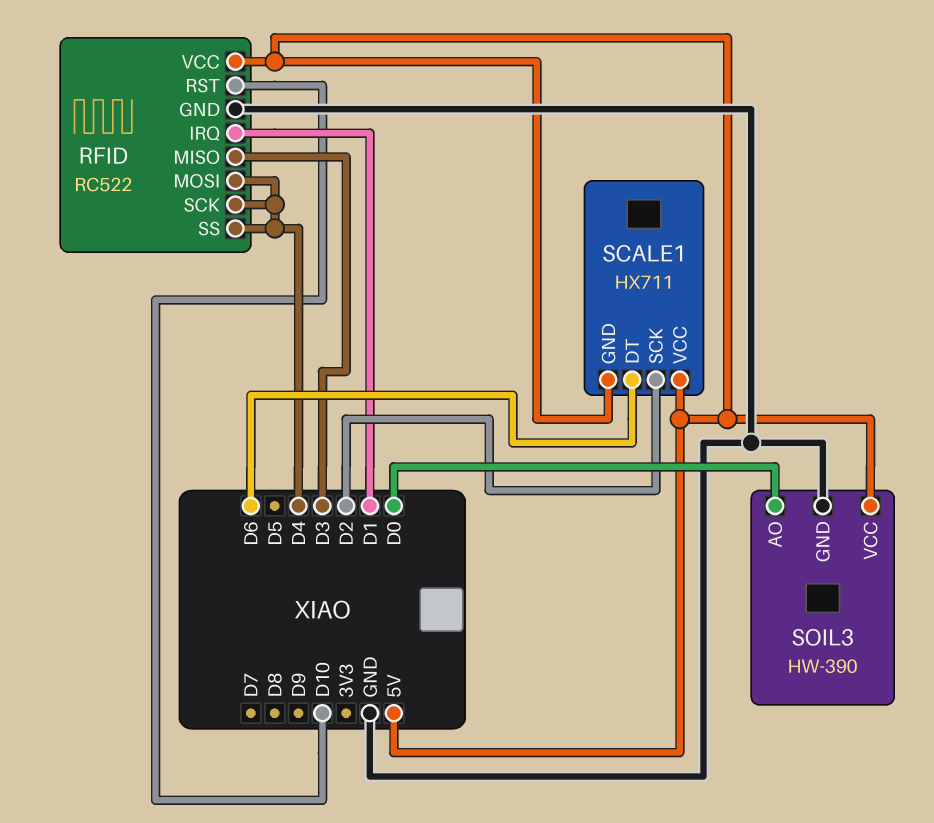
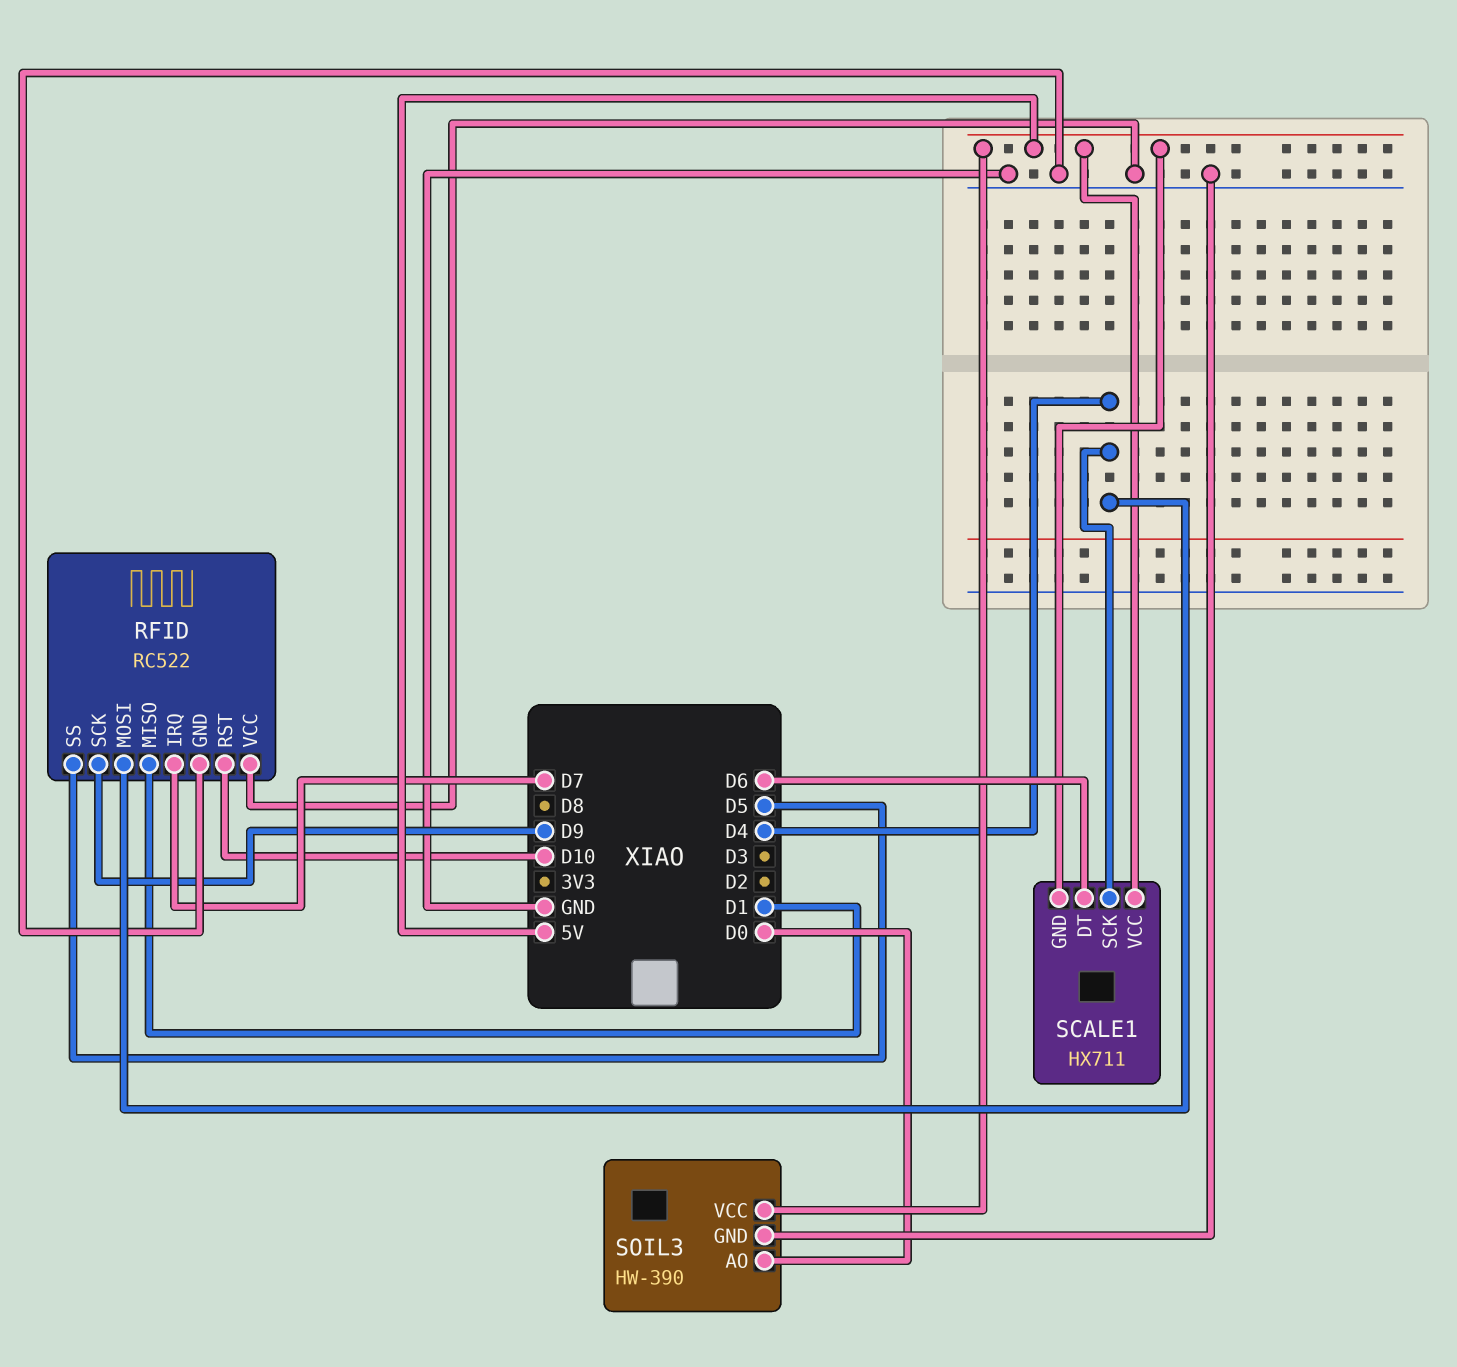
RFID pin IRQ: D1 -> D7
RFID pin MISO: D3 -> D1
RFID pin SCK: D4 -> D9
RFID pin SS: D4 -> D5
RFID pin VCC: 5V -> GND
SCALE1 pin SCK: D2 -> D4

